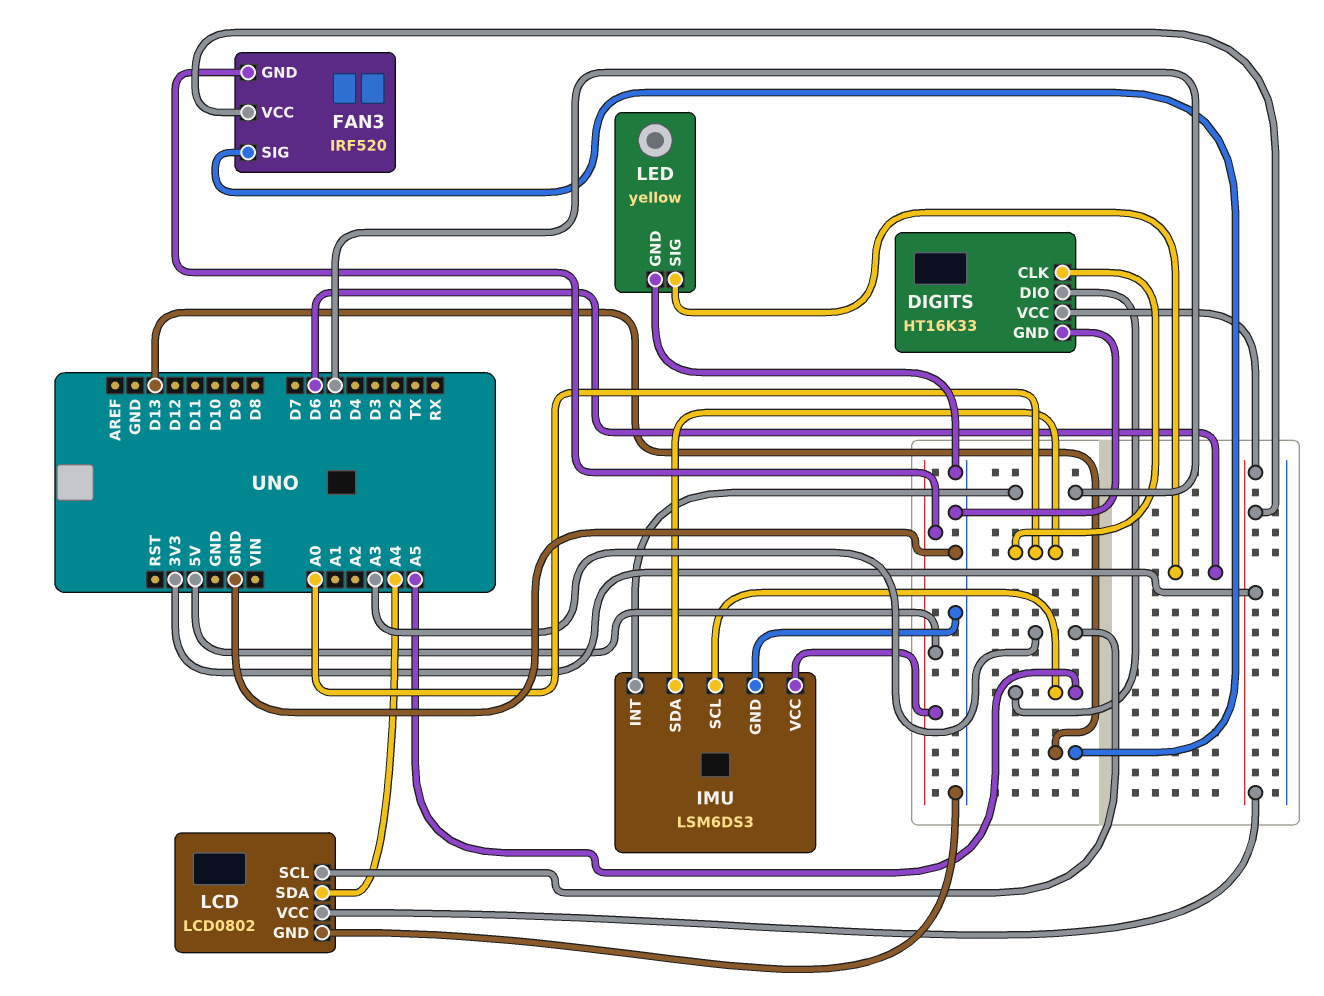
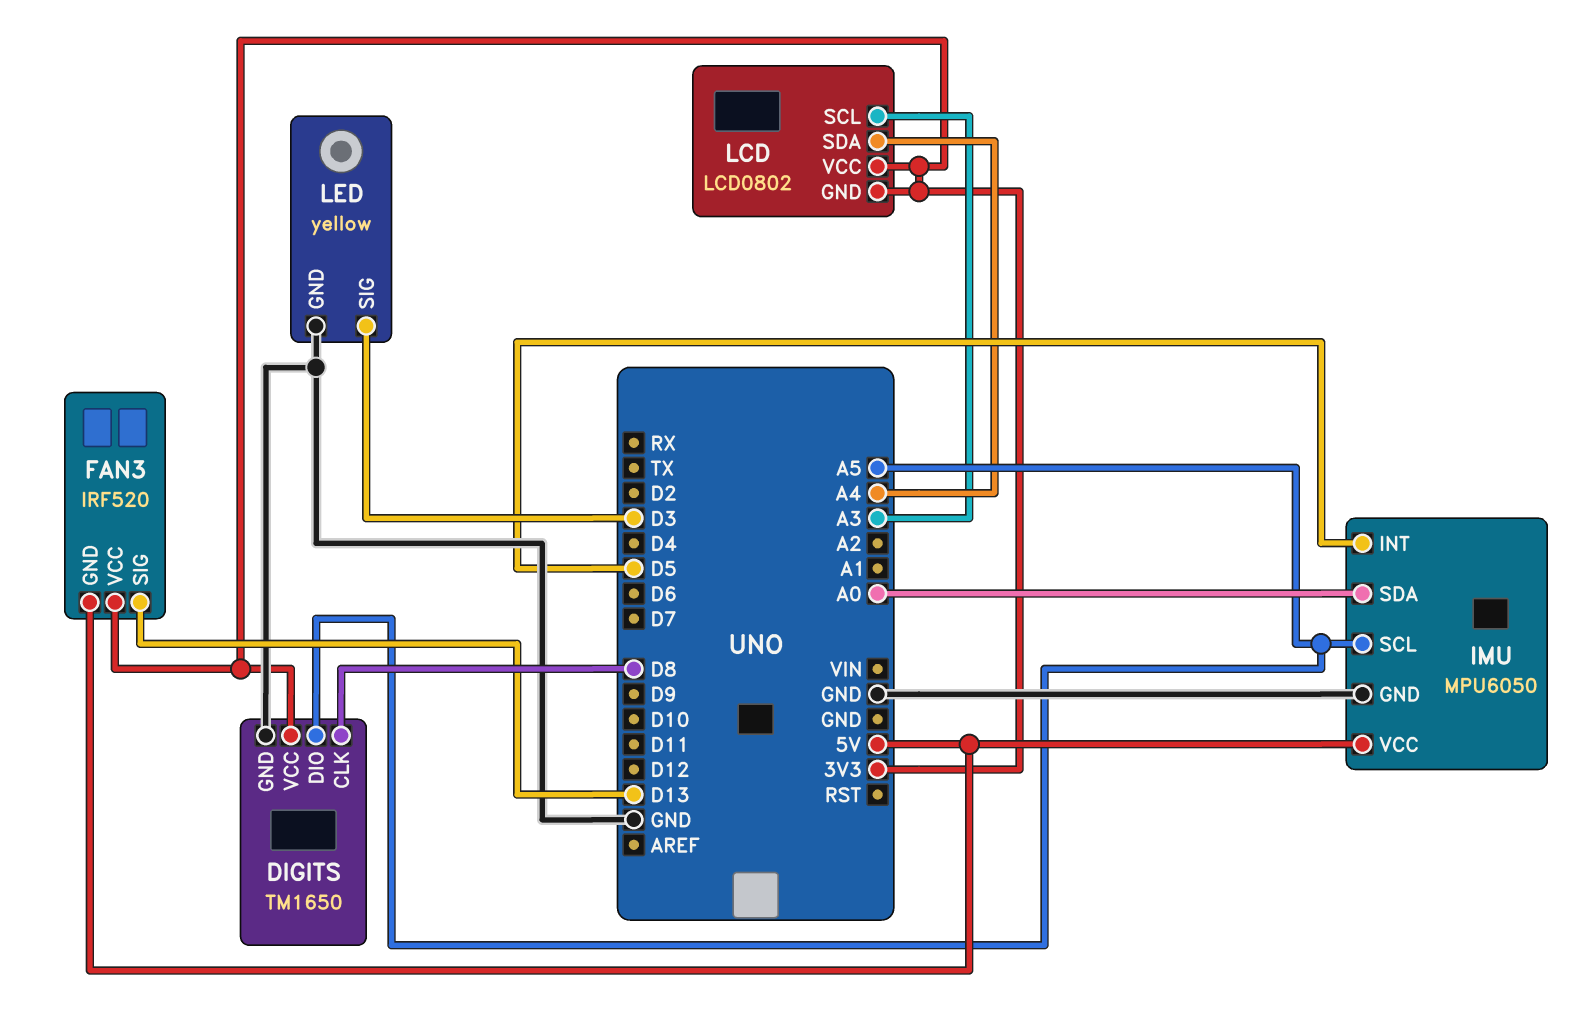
DIGITS: HT16K33 -> TM1650
DIGITS pin CLK: A0 -> D8
IMU: LSM6DS3 -> MPU6050
LCD pin GND: GND -> 3V3
LED pin SIG: D6 -> D3

